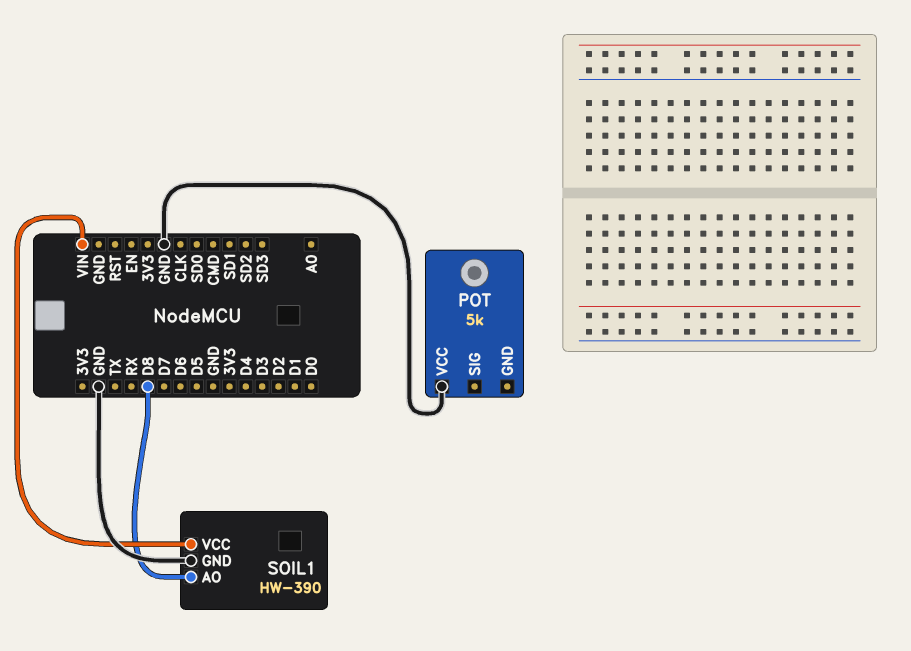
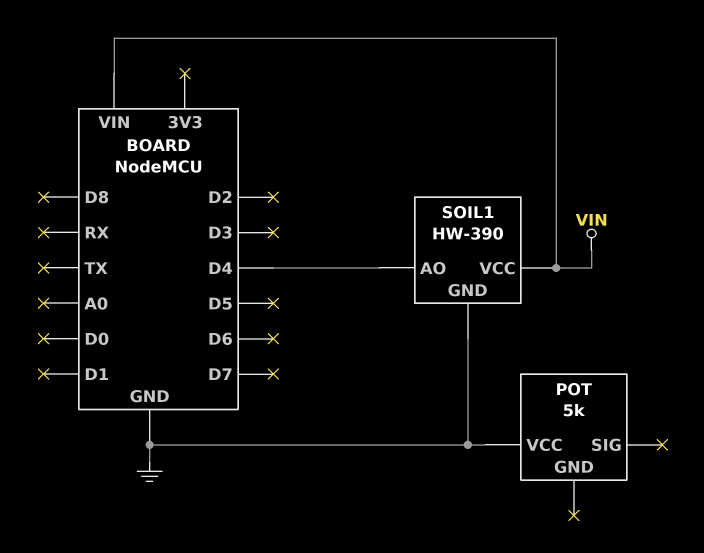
SOIL1 pin AO: D8 -> D4

